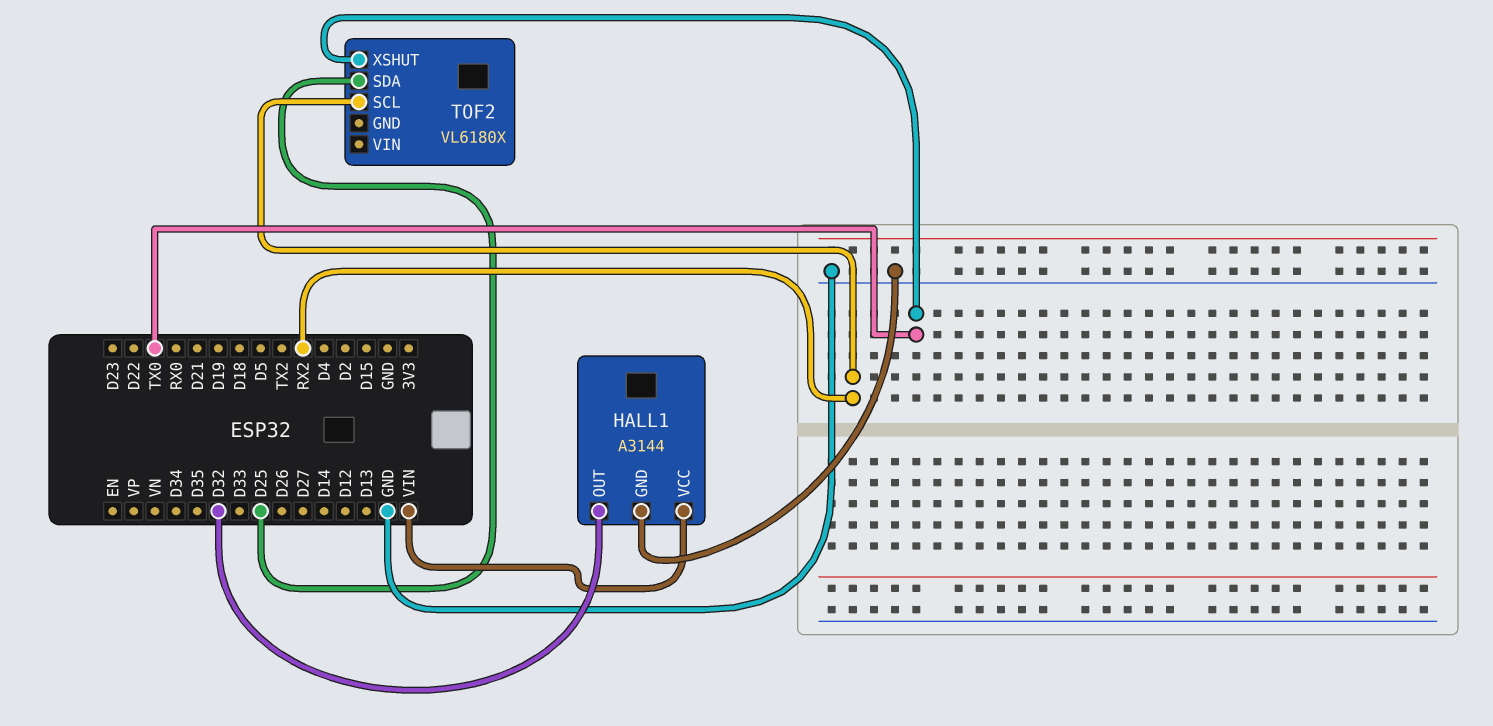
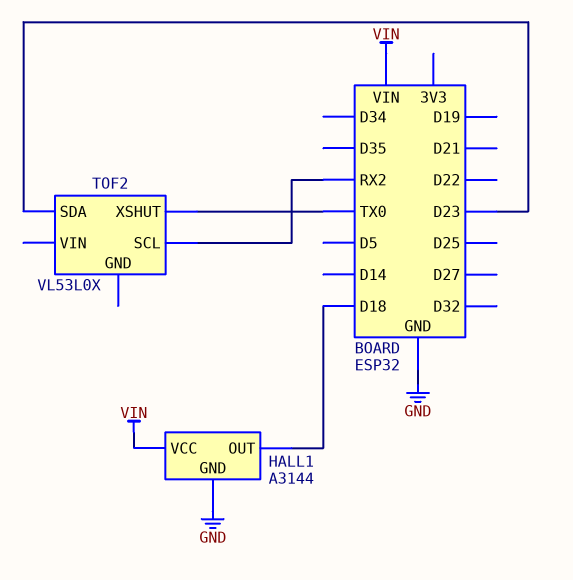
HALL1 pin OUT: D32 -> D18
TOF2: VL6180X -> VL53L0X
TOF2 pin SDA: D25 -> D23

